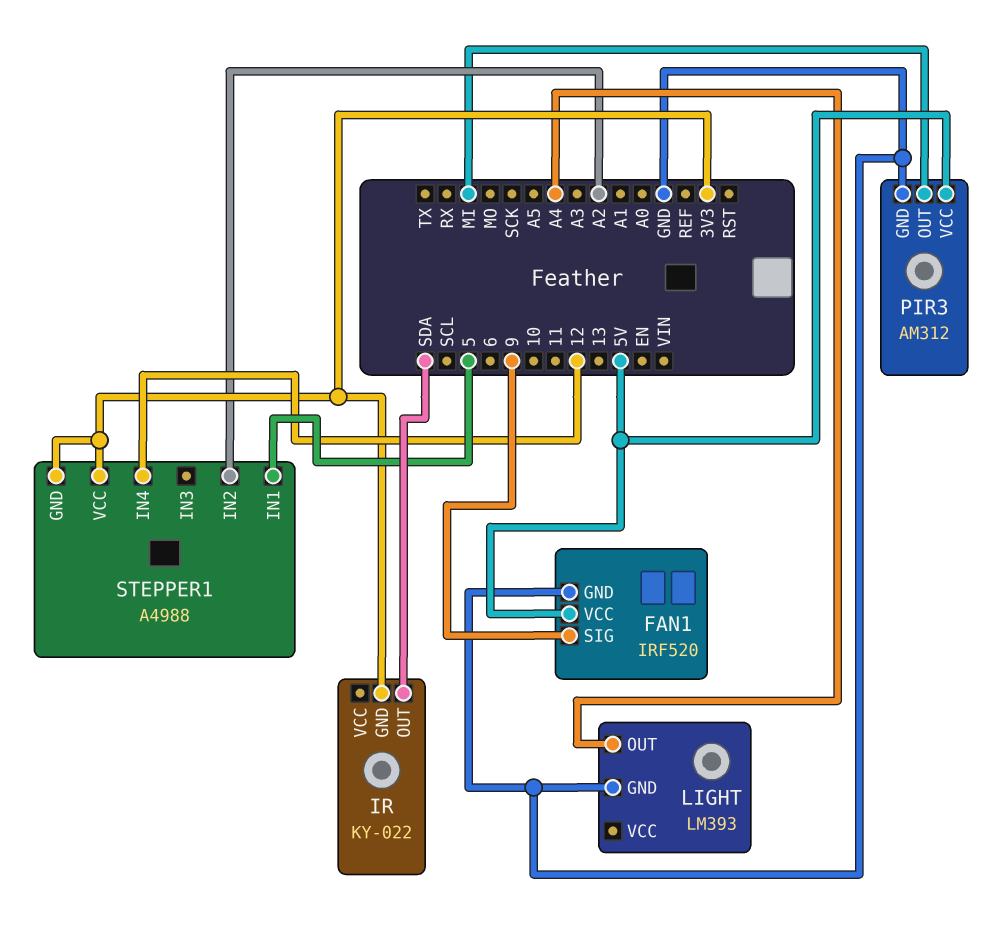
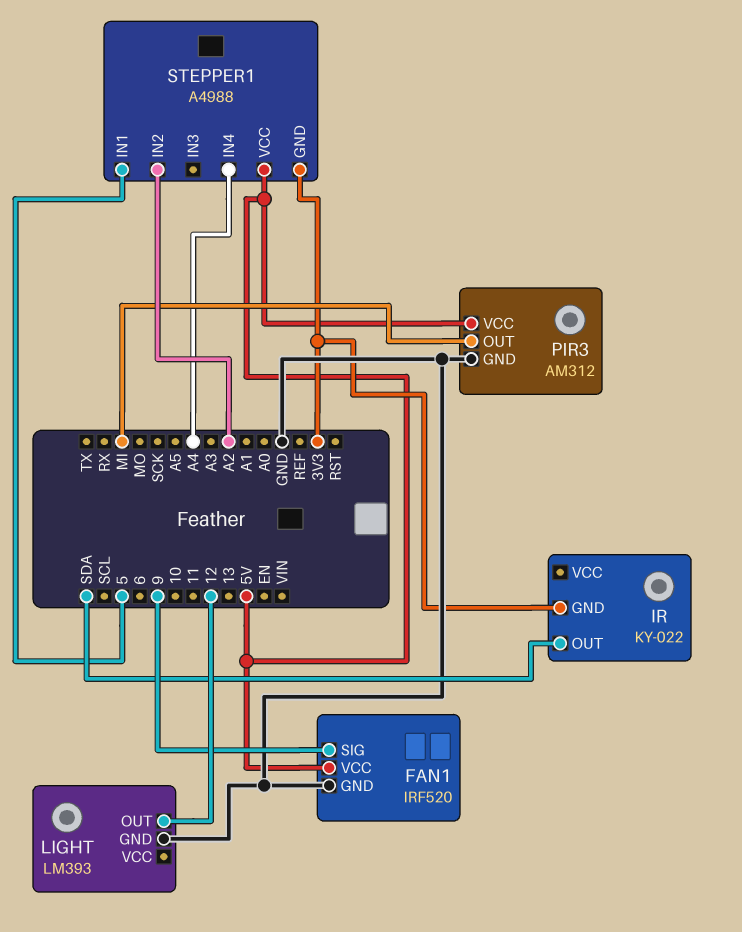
LIGHT pin OUT: A4 -> 12
STEPPER1 pin IN4: 12 -> A4
STEPPER1 pin VCC: 3V3 -> 5V

